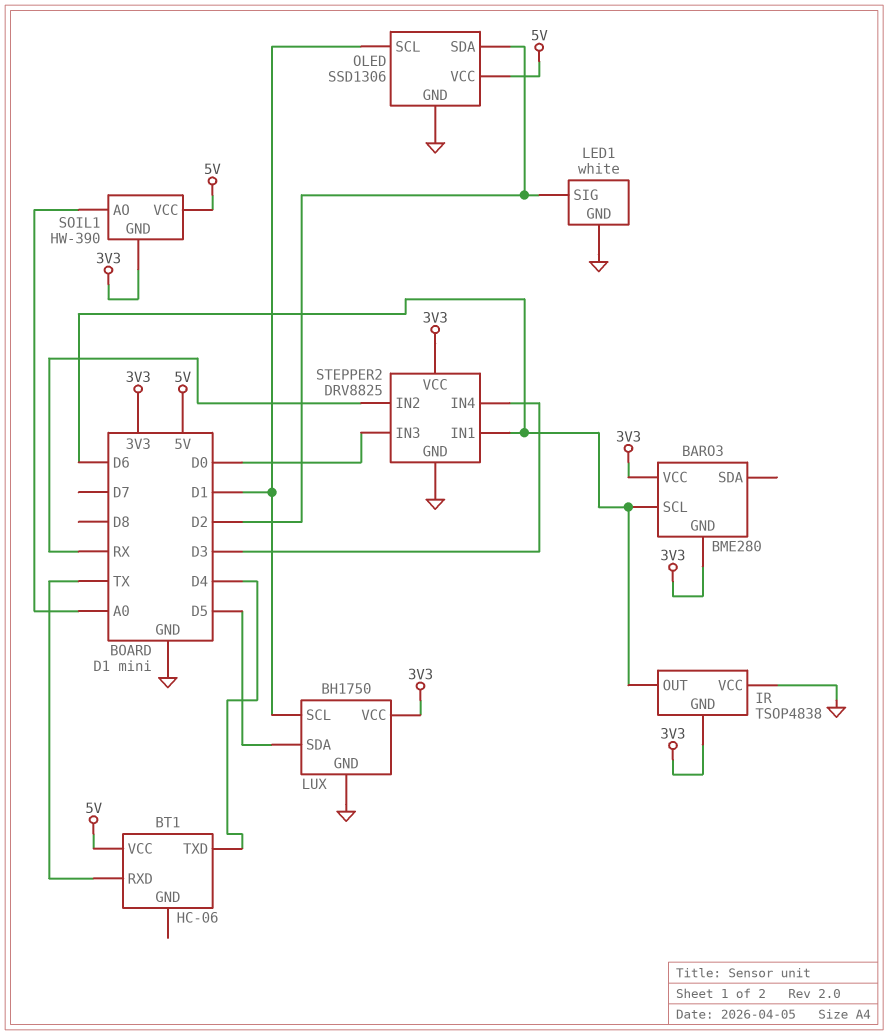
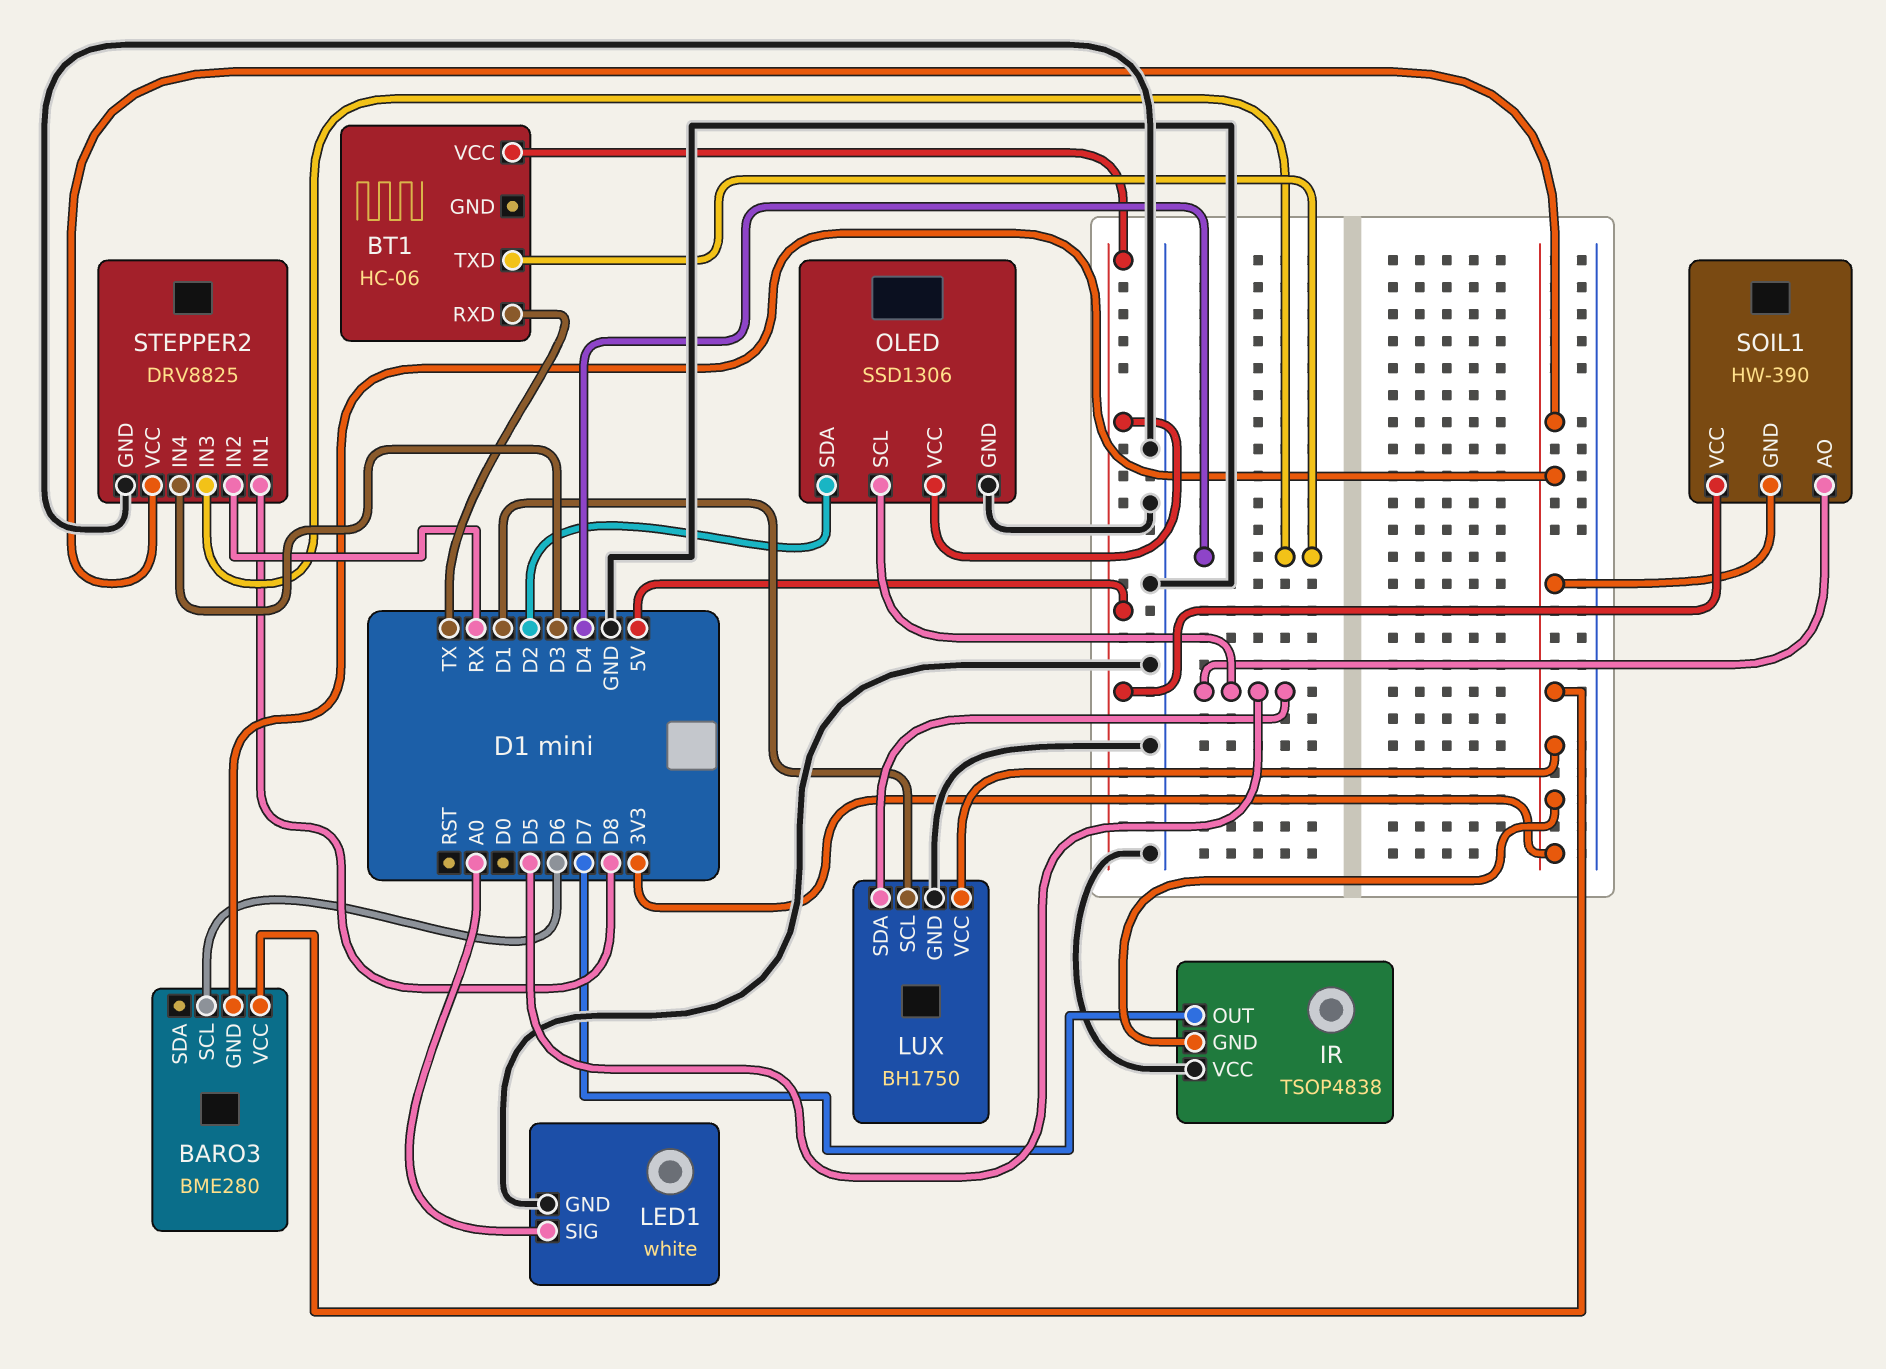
IR pin OUT: D6 -> D7
LED1 pin SIG: D2 -> A0
OLED pin SCL: D1 -> D5
SOIL1 pin AO: A0 -> D5
STEPPER2 pin IN1: D6 -> D8
STEPPER2 pin IN3: D0 -> D4

